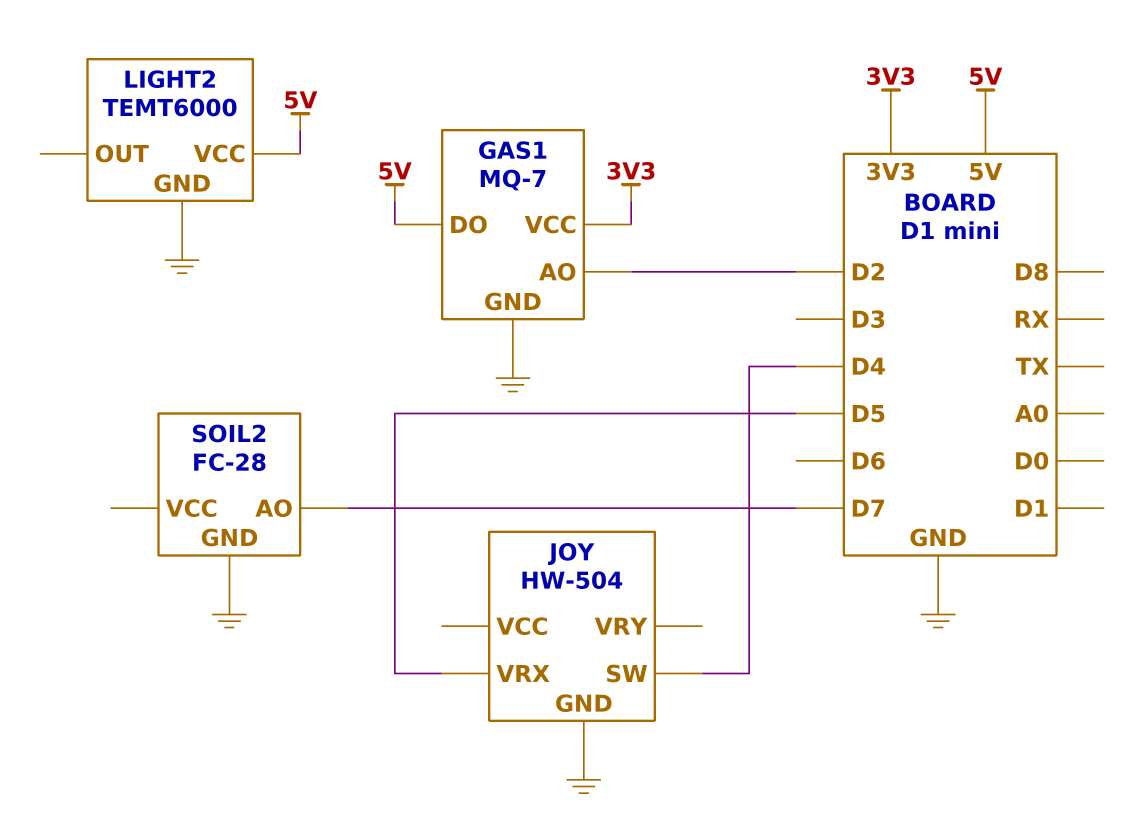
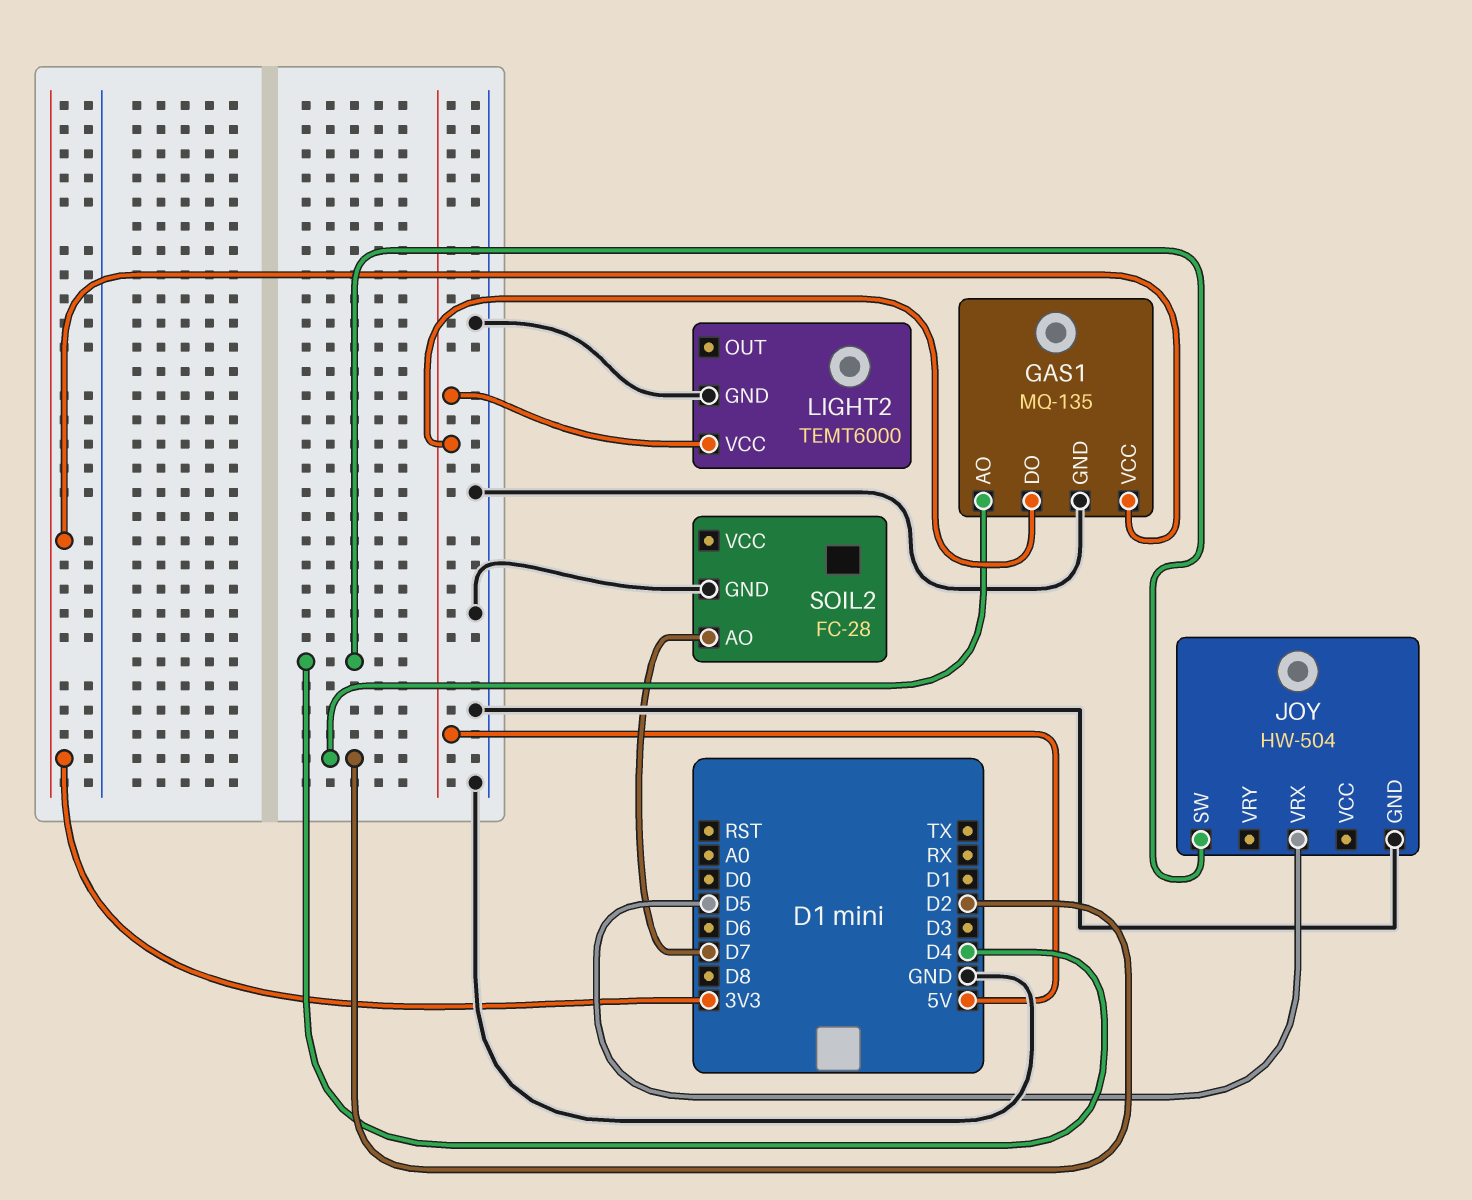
GAS1: MQ-7 -> MQ-135

